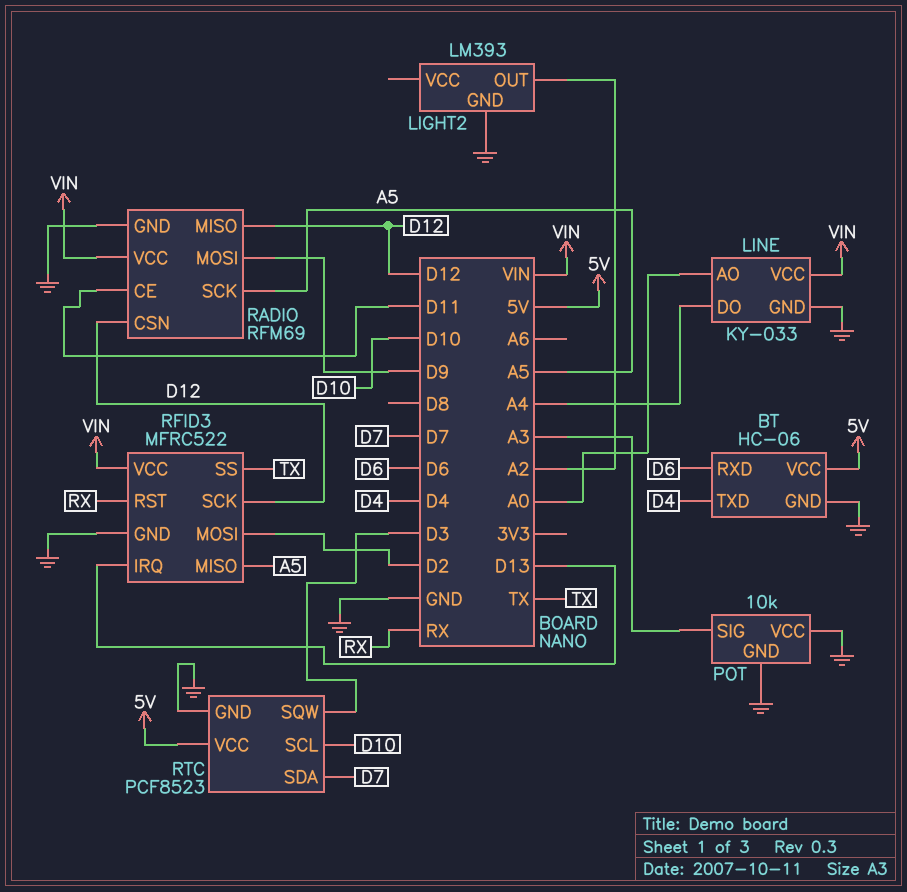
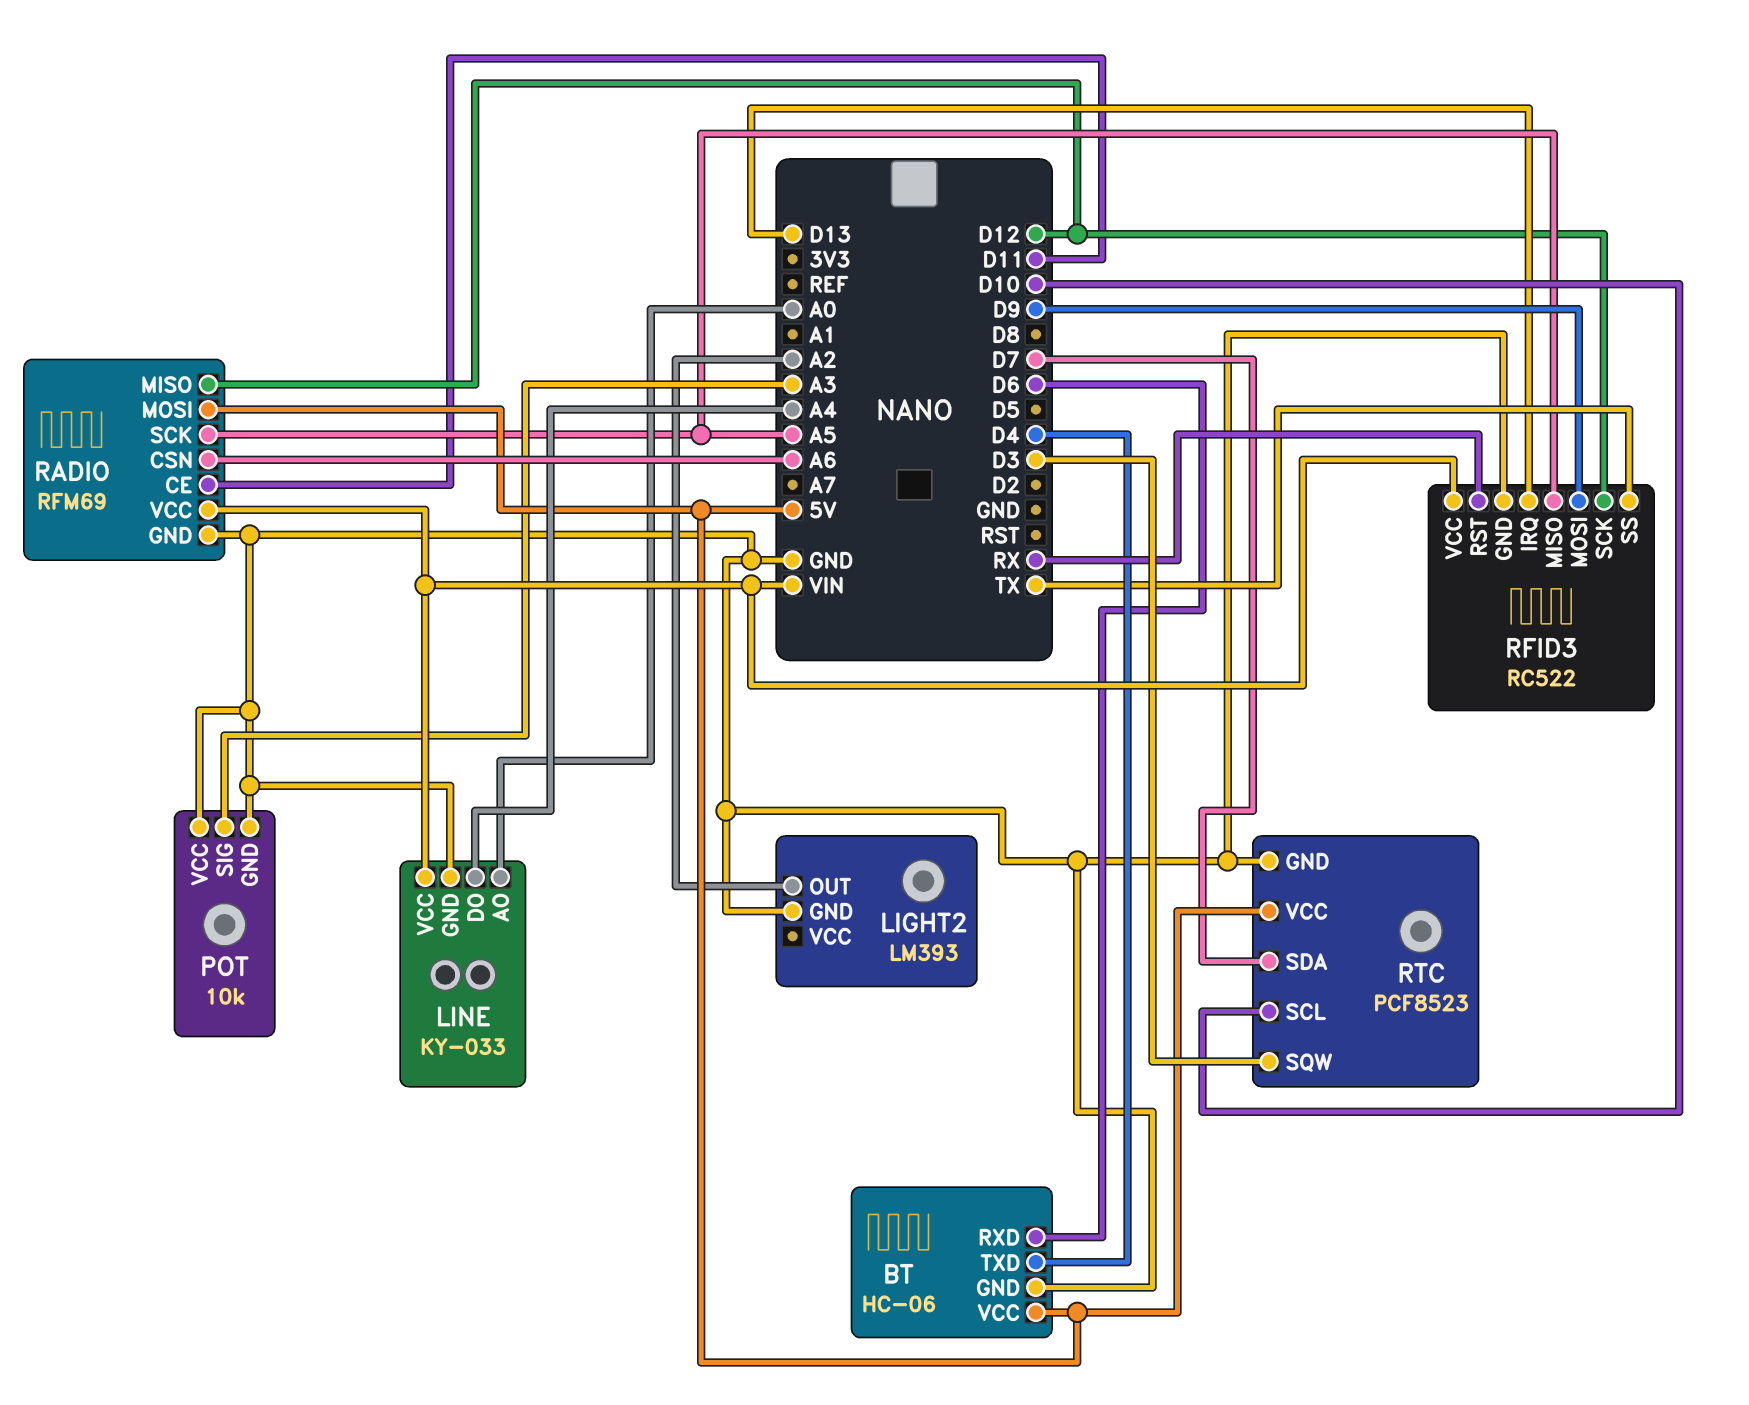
RADIO pin CSN: D12 -> A6
RADIO pin MOSI: D9 -> 5V
RFID3: MFRC522 -> RC522
RFID3 pin MOSI: D2 -> D9

